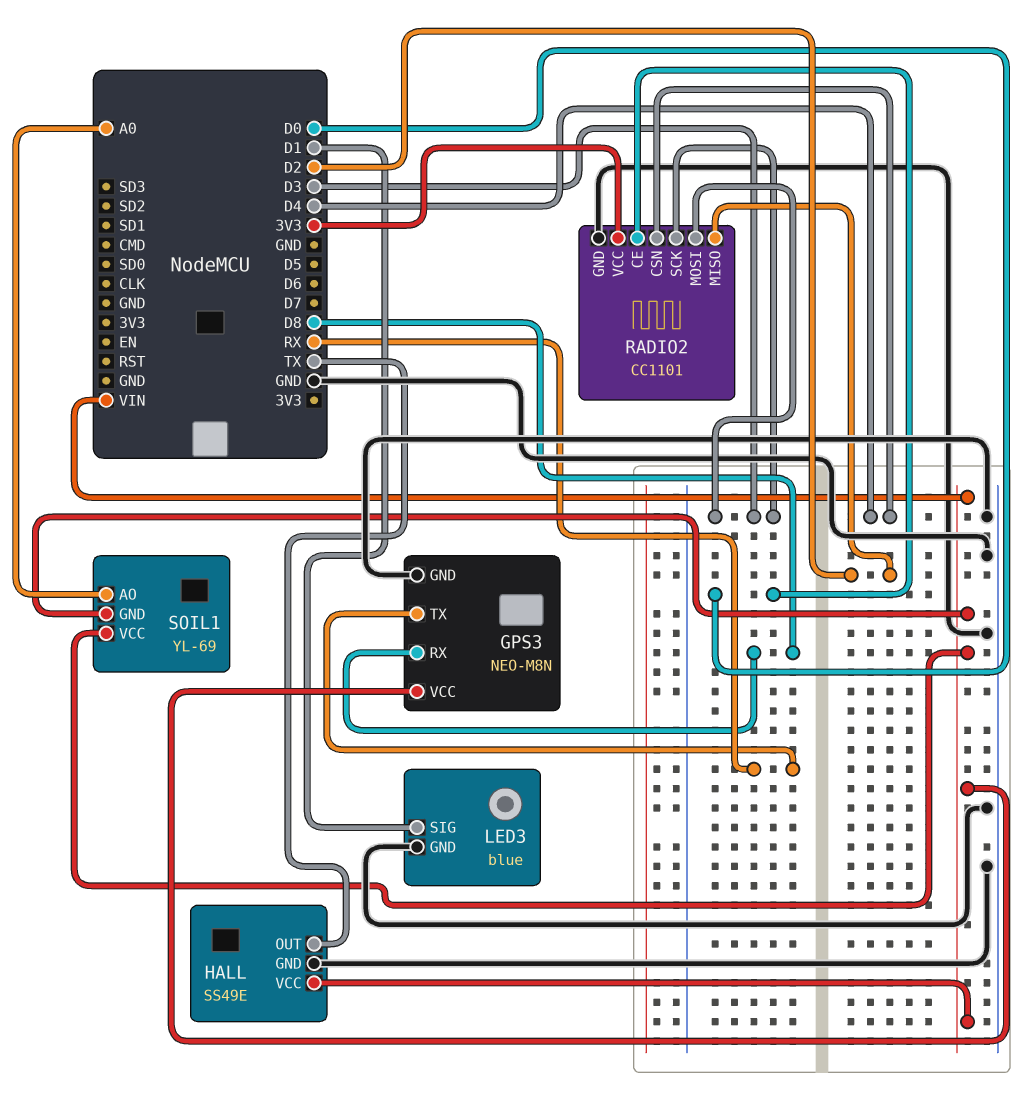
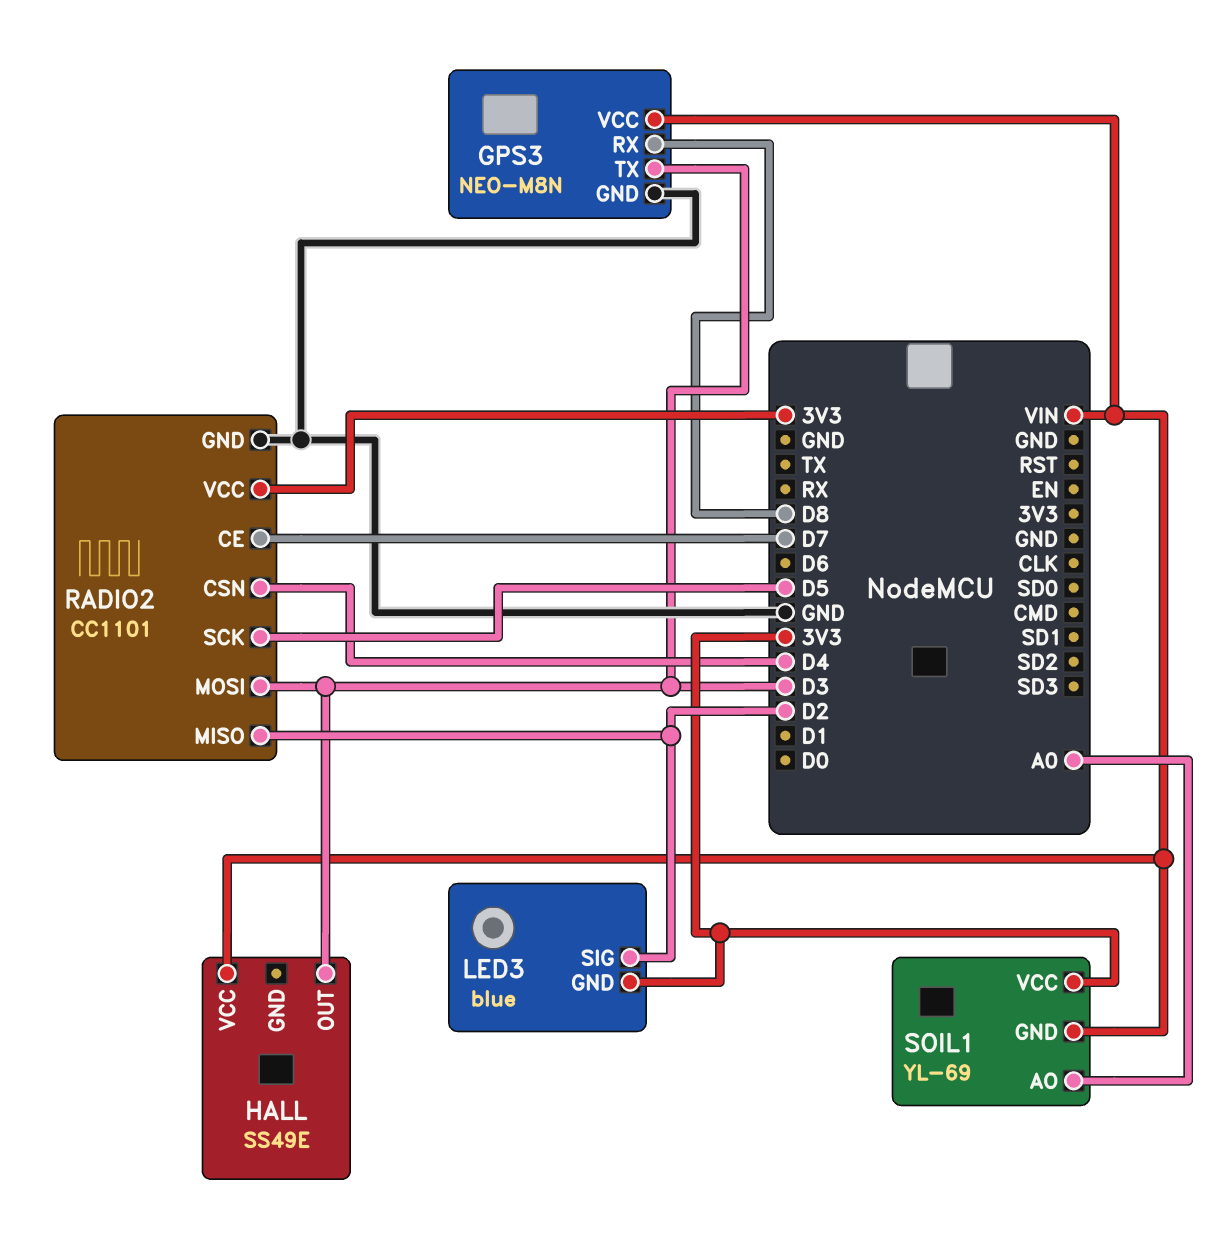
GPS3 pin TX: RX -> D3
HALL pin GND: GND -> none
HALL pin OUT: TX -> D3
LED3 pin GND: GND -> 3V3
LED3 pin SIG: D1 -> D2
RADIO2 pin CE: D0 -> D7
RADIO2 pin SCK: D3 -> D5
SOIL1 pin VCC: VIN -> 3V3

